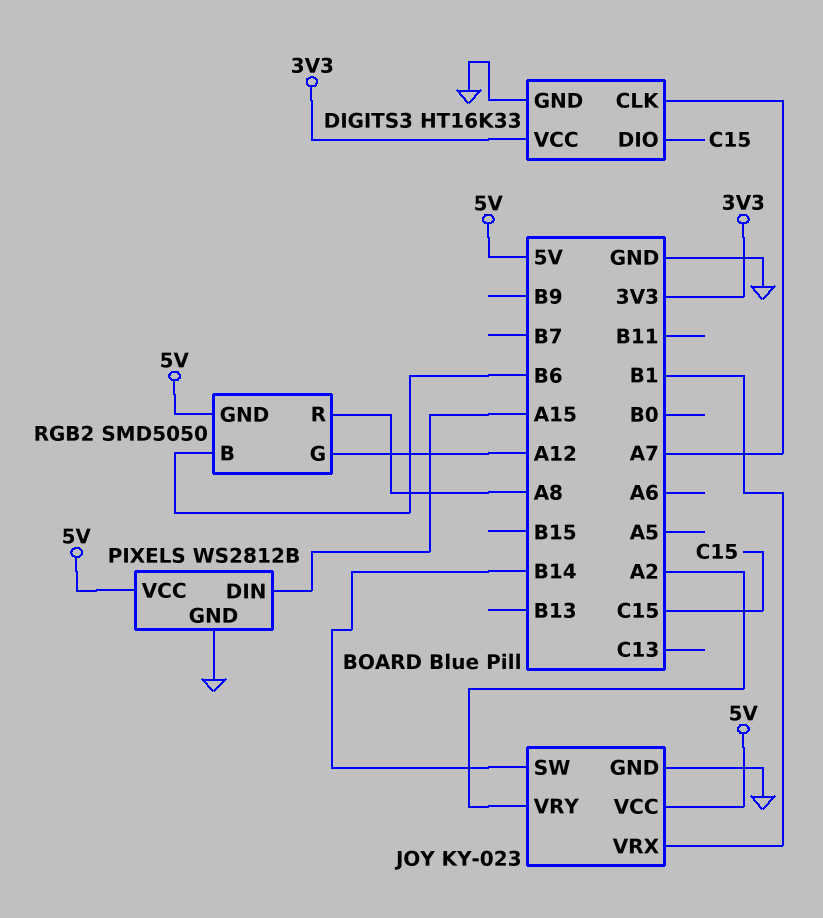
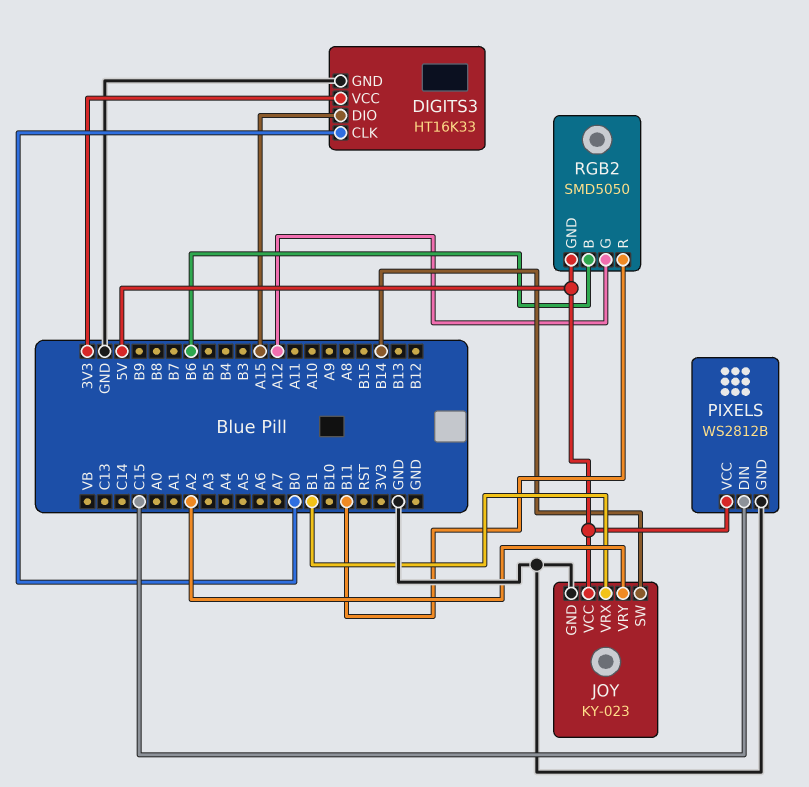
DIGITS3 pin CLK: A7 -> B0
DIGITS3 pin DIO: C15 -> A15
PIXELS pin DIN: A15 -> C15
RGB2 pin R: A8 -> B11

